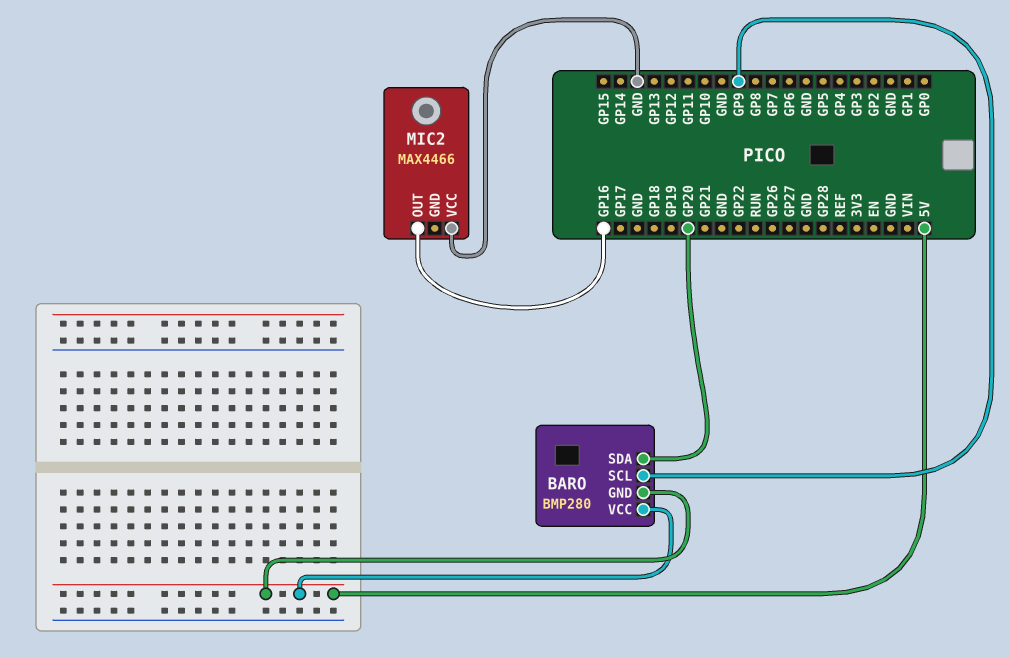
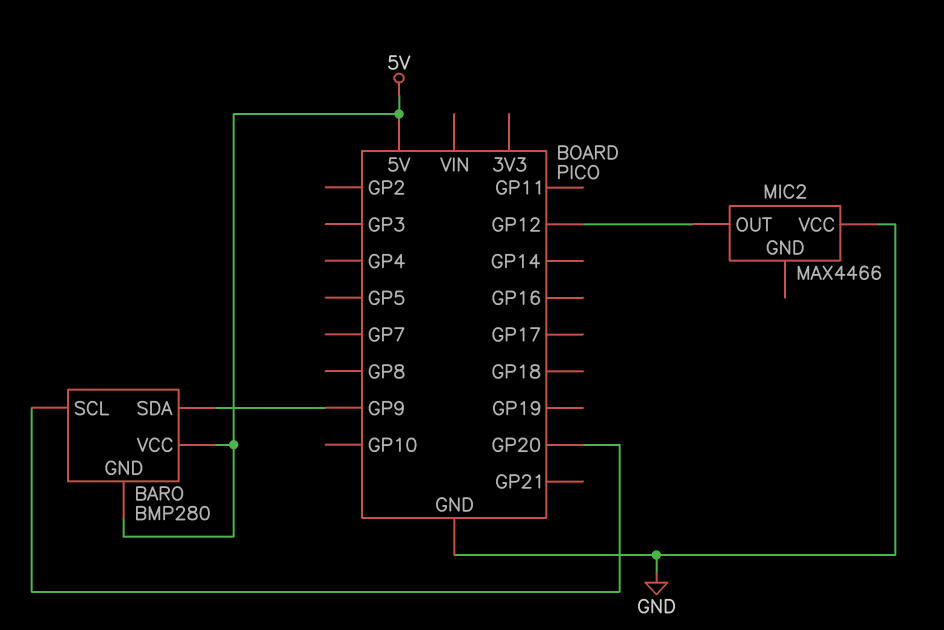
BARO pin SCL: GP9 -> GP20
BARO pin SDA: GP20 -> GP9
MIC2 pin OUT: GP16 -> GP12

